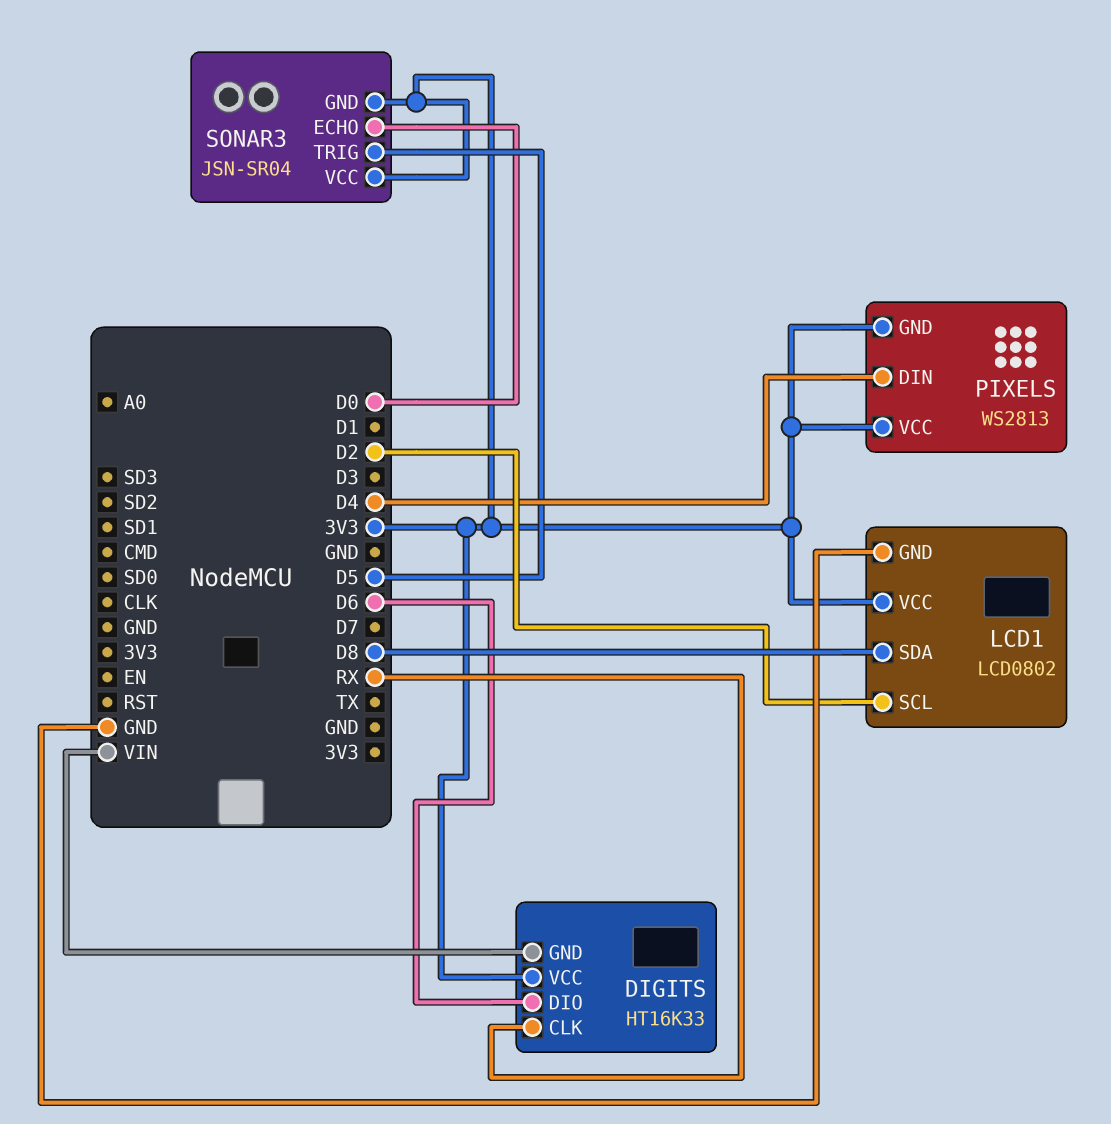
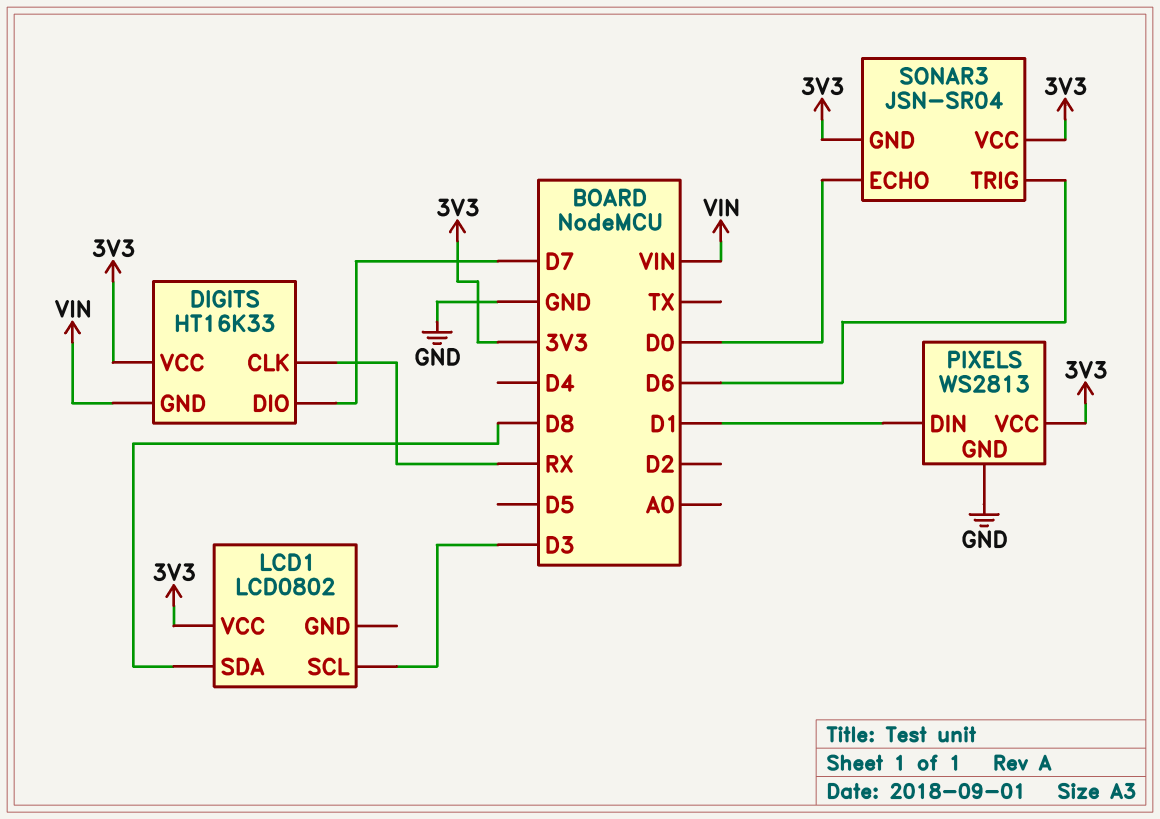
DIGITS pin DIO: D6 -> D7
LCD1 pin GND: GND -> none
LCD1 pin SCL: D2 -> D3
PIXELS pin DIN: D4 -> D1
PIXELS pin GND: 3V3 -> GND
SONAR3 pin TRIG: D5 -> D6

